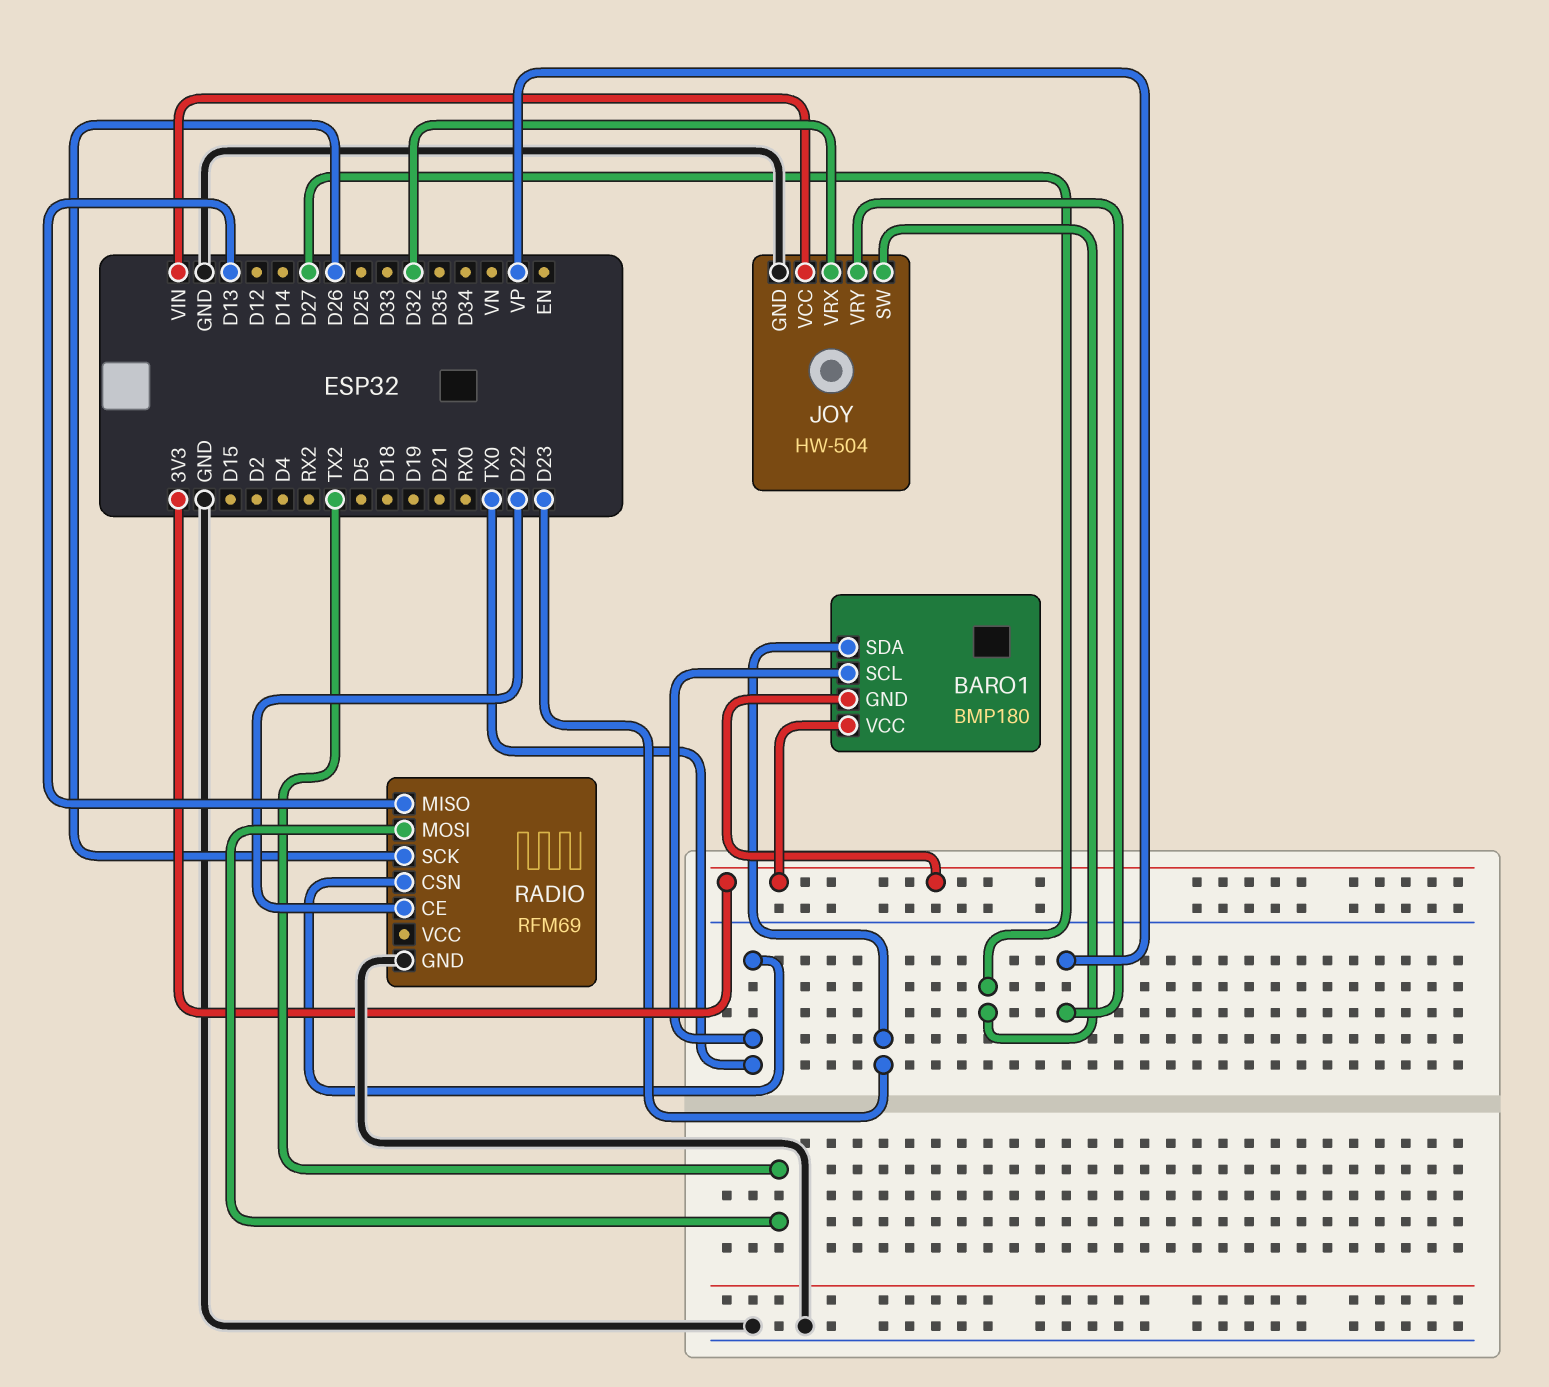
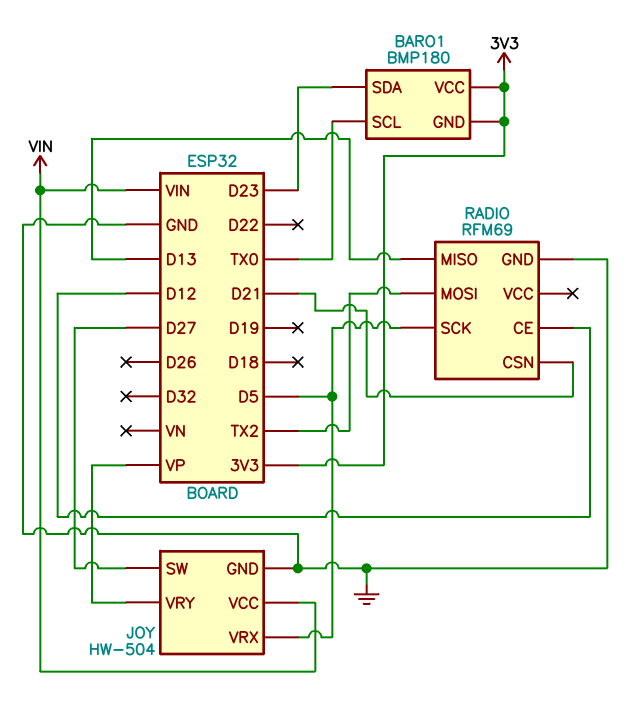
JOY pin VRX: D32 -> D5
RADIO pin CE: D22 -> D12
RADIO pin CSN: TX0 -> D21
RADIO pin SCK: D26 -> D5

